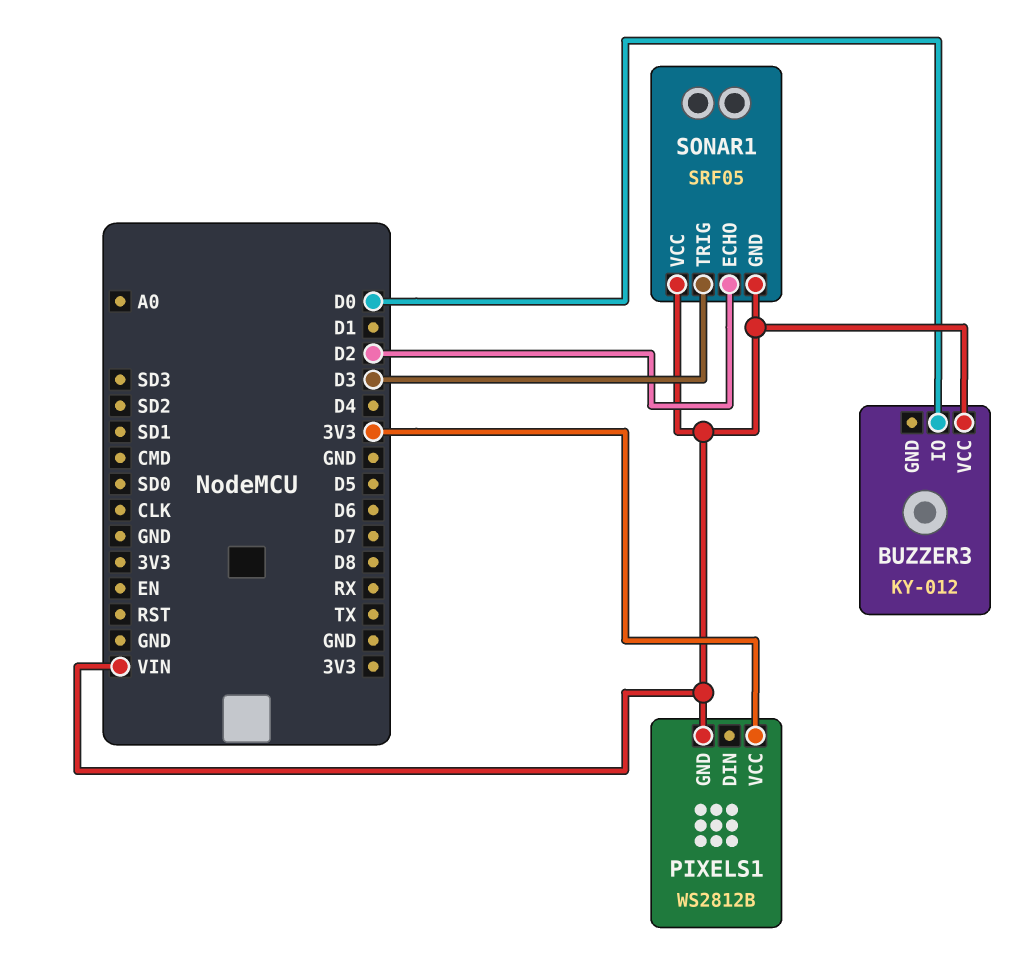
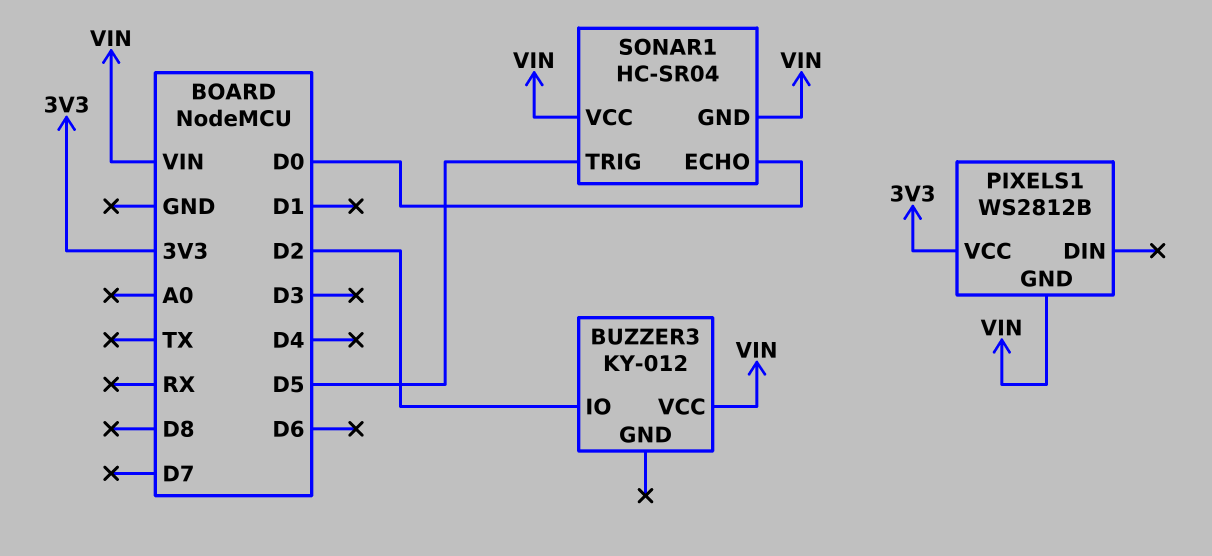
BUZZER3 pin IO: D0 -> D2
SONAR1: SRF05 -> HC-SR04
SONAR1 pin ECHO: D2 -> D0
SONAR1 pin TRIG: D3 -> D5

